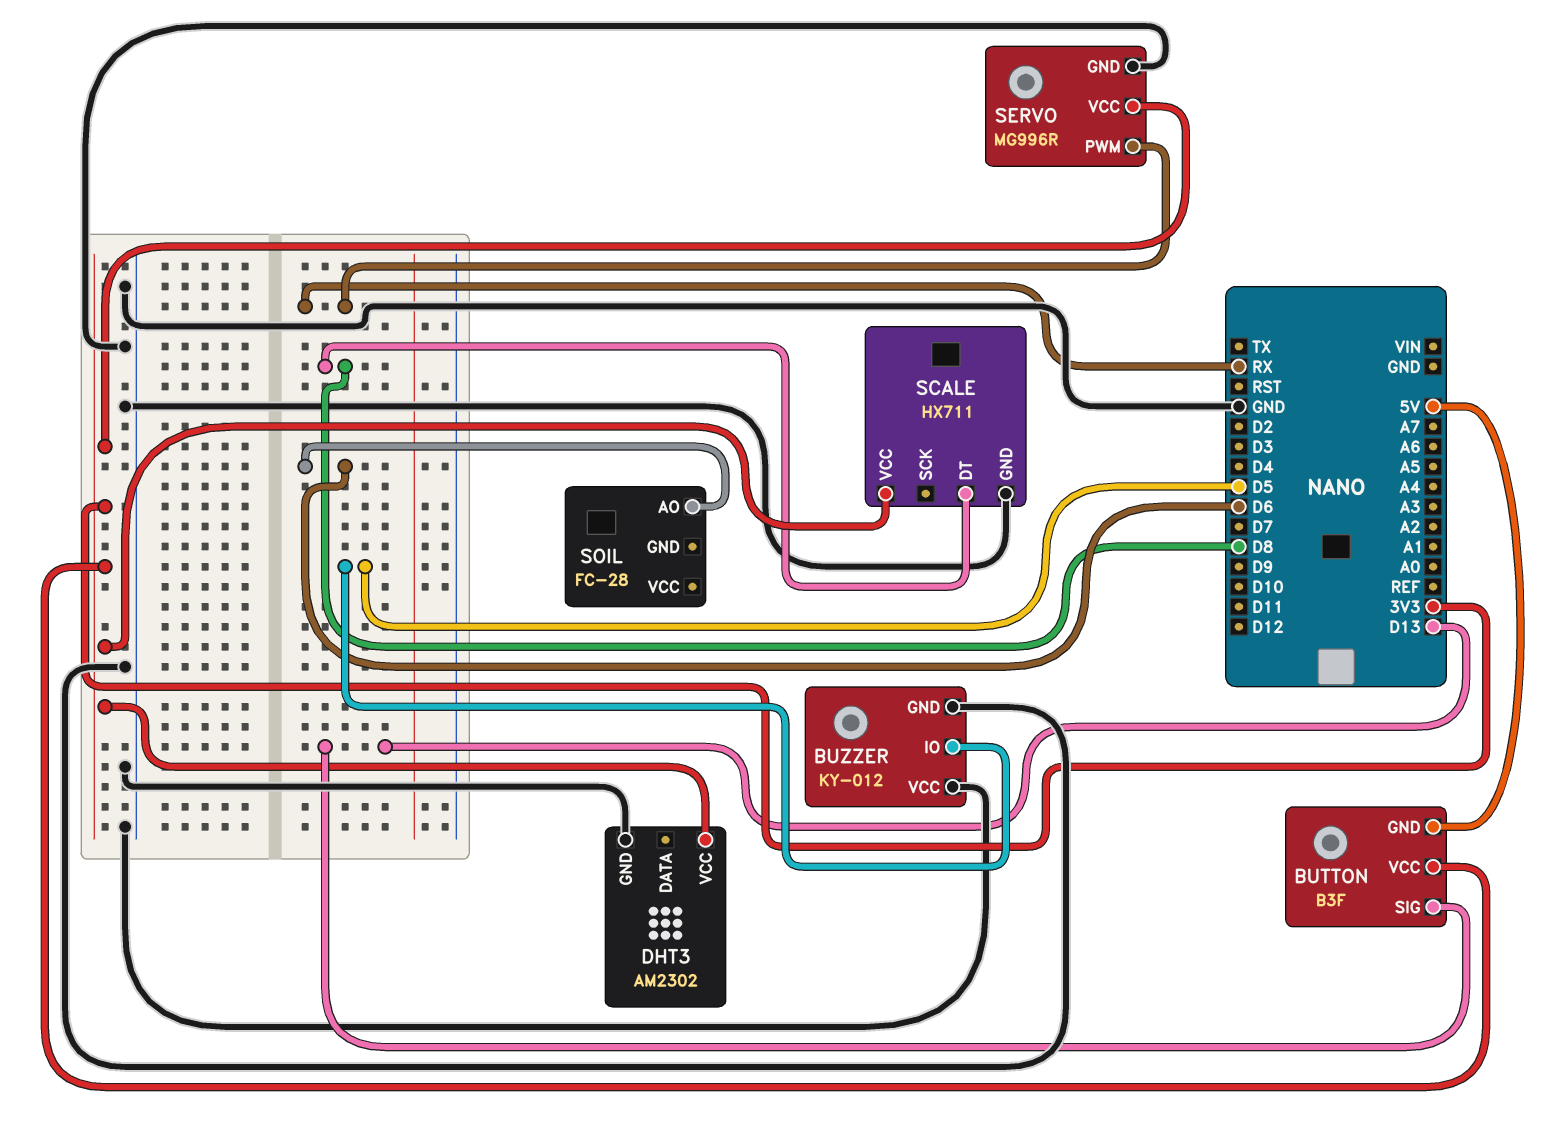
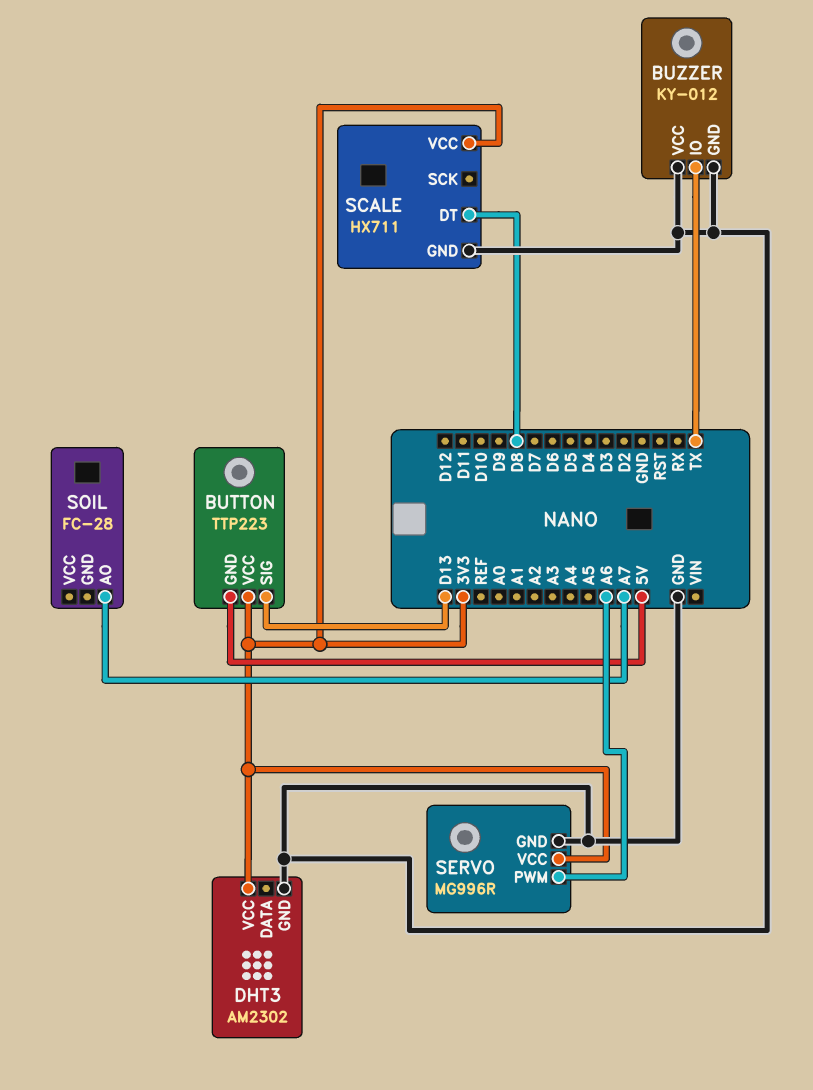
BUTTON: B3F -> TTP223
BUZZER pin IO: D5 -> TX
SERVO pin PWM: RX -> A6
SOIL pin AO: D6 -> A7

